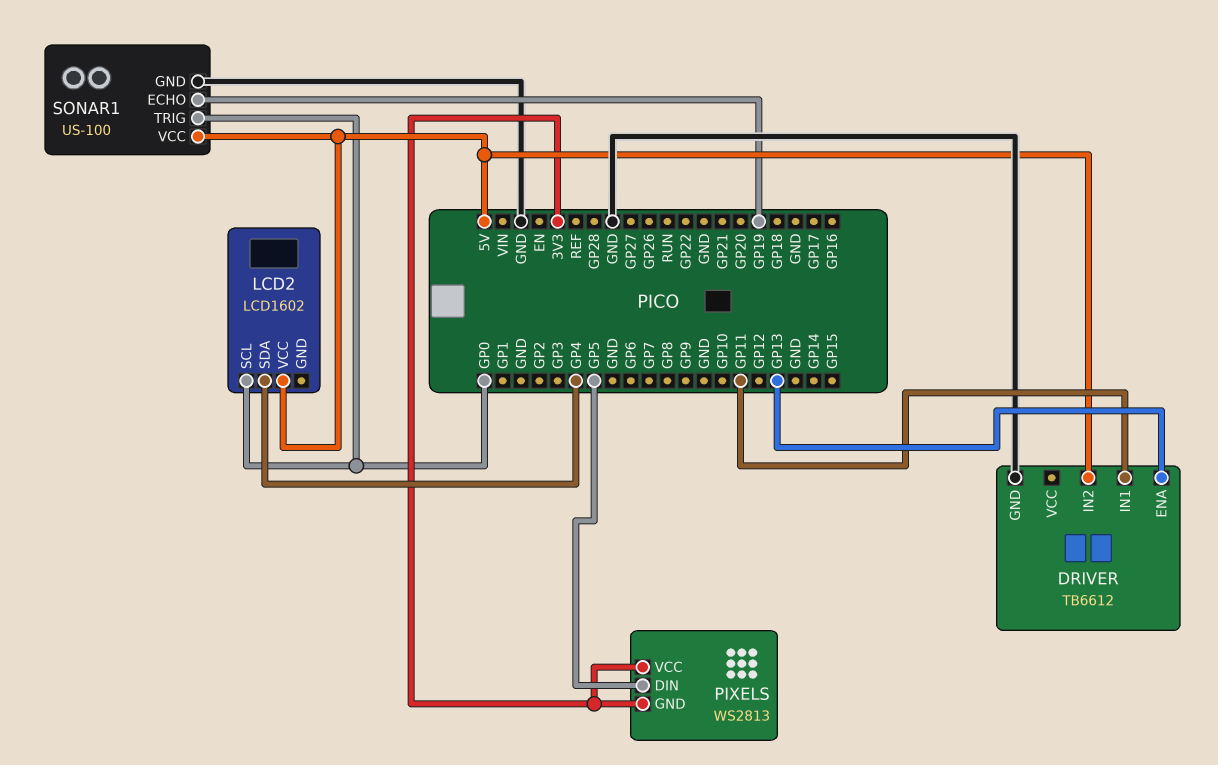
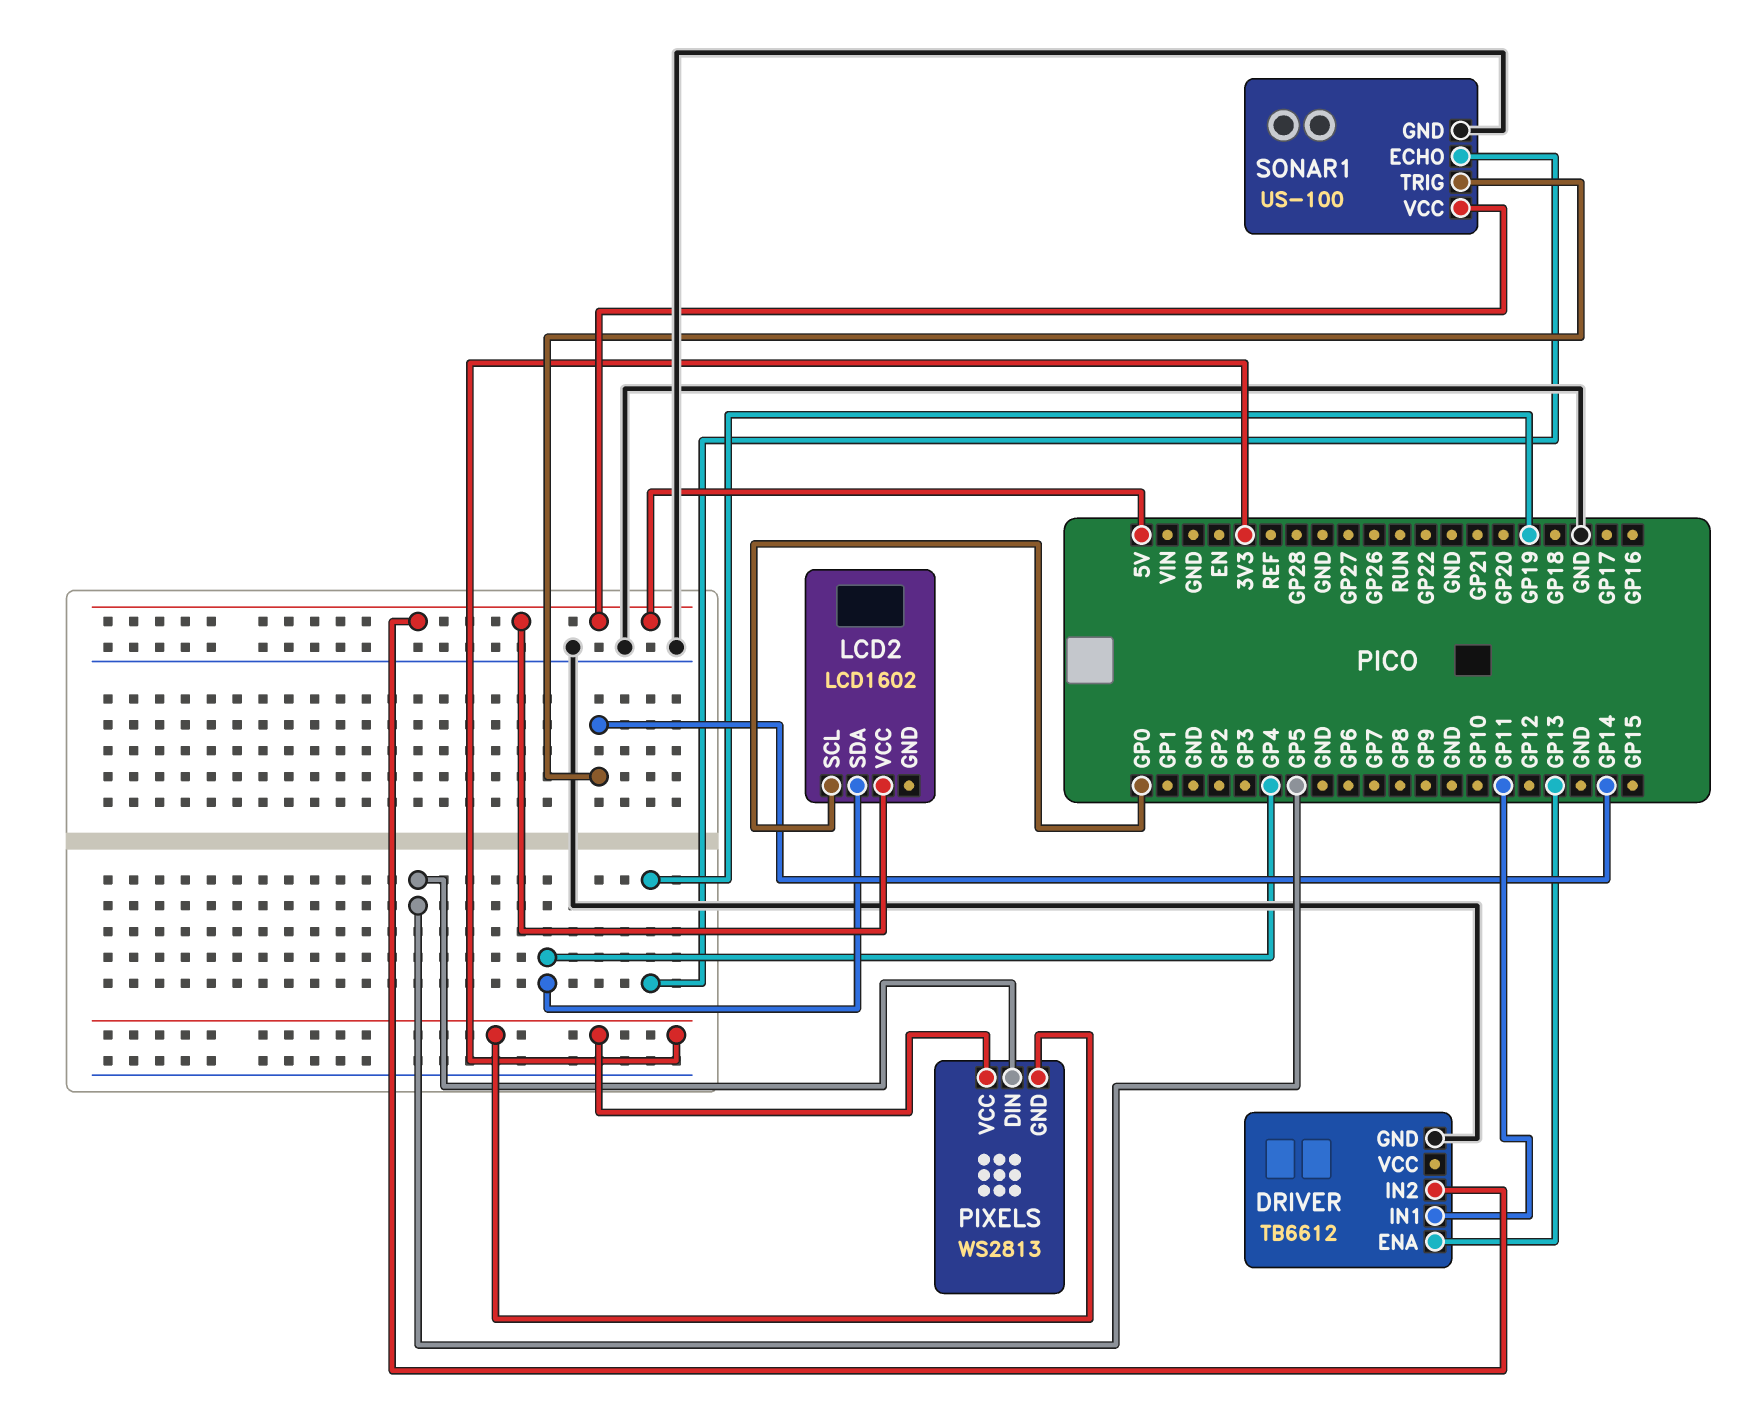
SONAR1 pin TRIG: GP0 -> GP14

